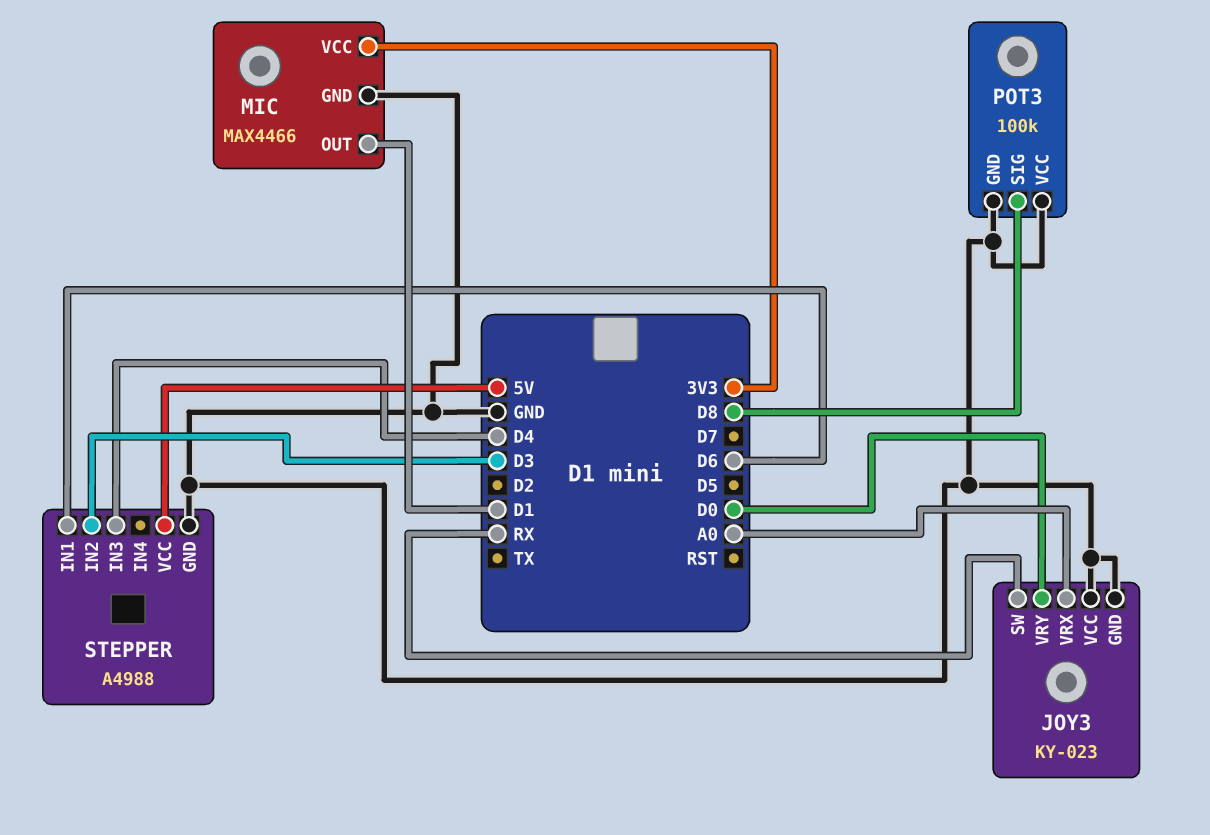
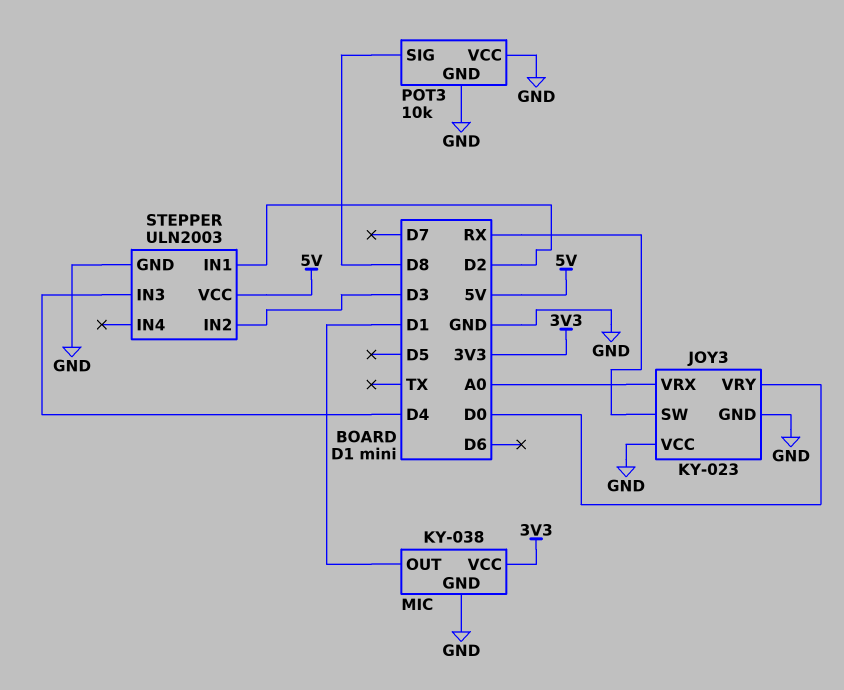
MIC: MAX4466 -> KY-038
POT3: 100k -> 10k
STEPPER: A4988 -> ULN2003
STEPPER pin IN1: D6 -> D2

